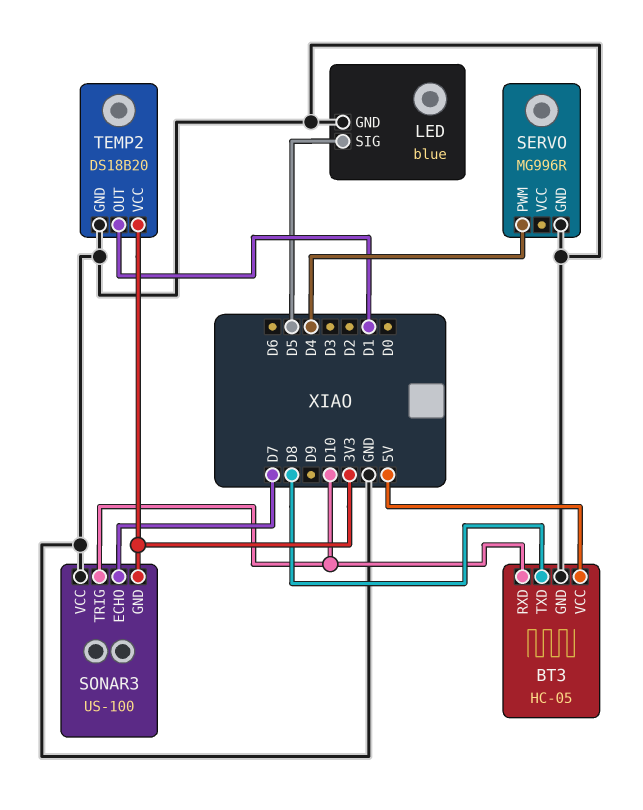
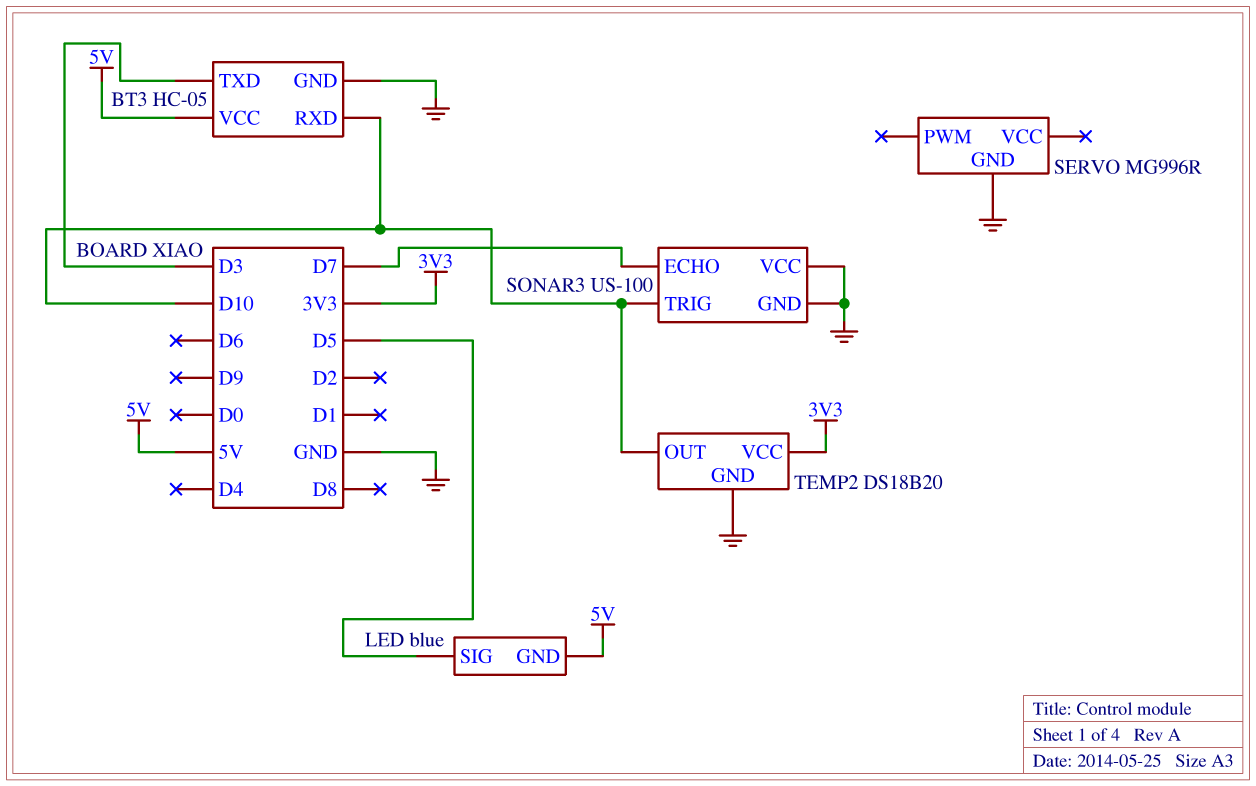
BT3 pin TXD: D8 -> D3
LED pin GND: GND -> 5V
SERVO pin PWM: D4 -> none
SONAR3 pin GND: 3V3 -> GND
TEMP2 pin OUT: D1 -> D10

